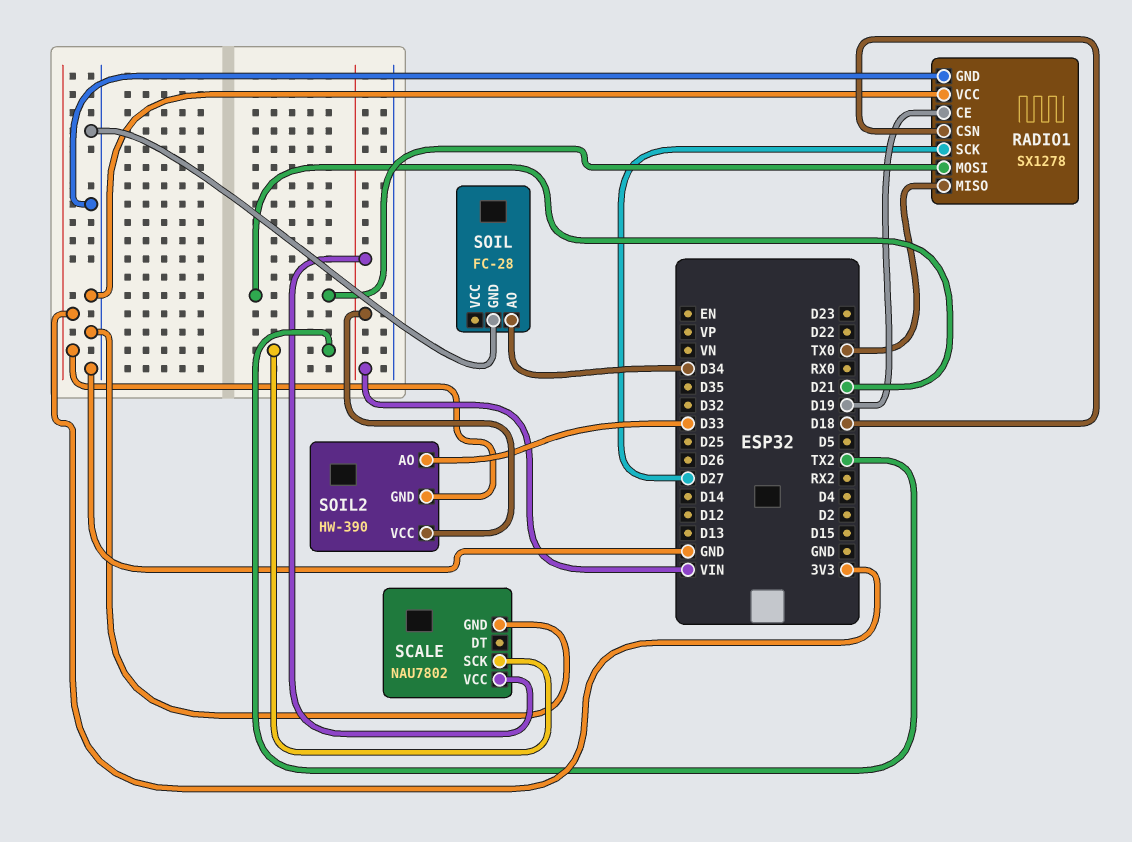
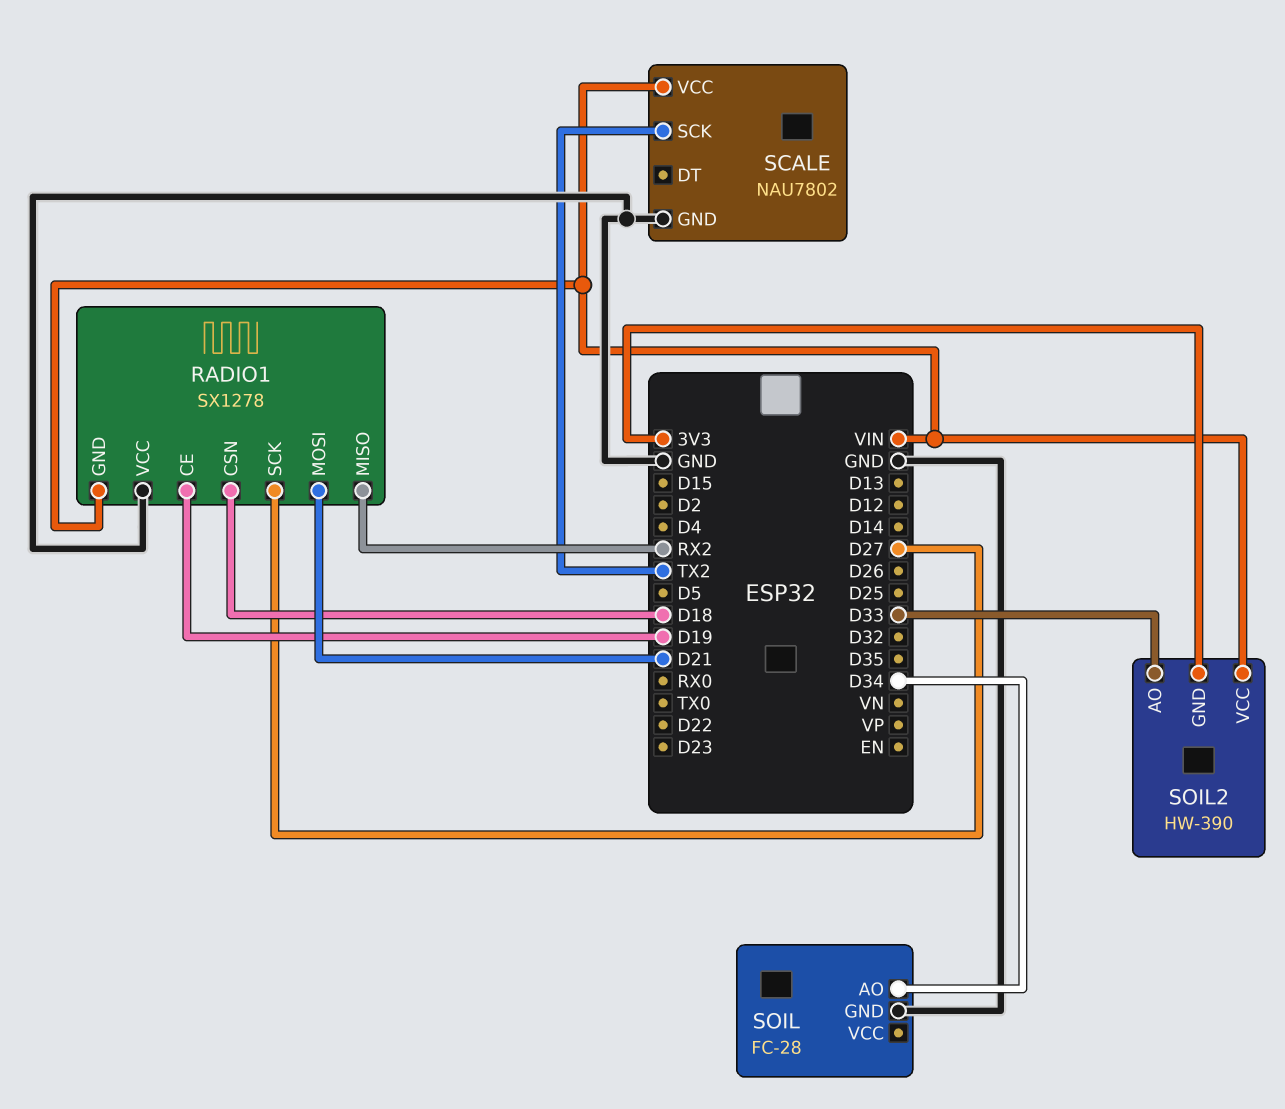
RADIO1 pin GND: GND -> VIN
RADIO1 pin MISO: TX0 -> RX2

